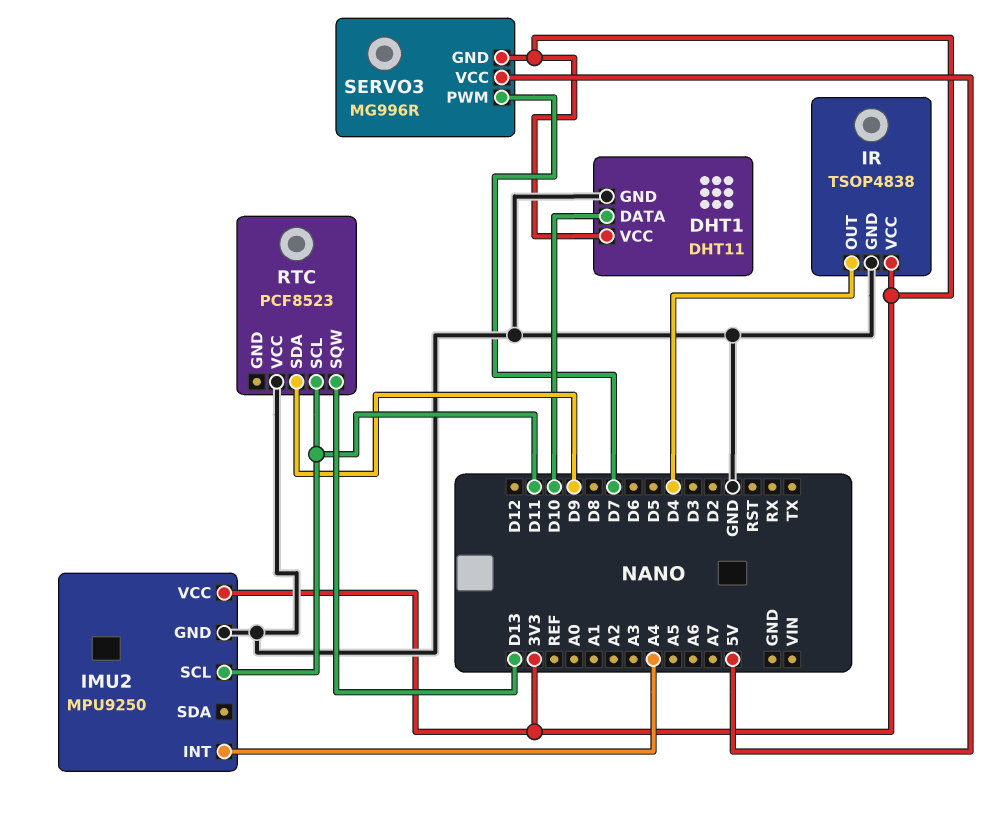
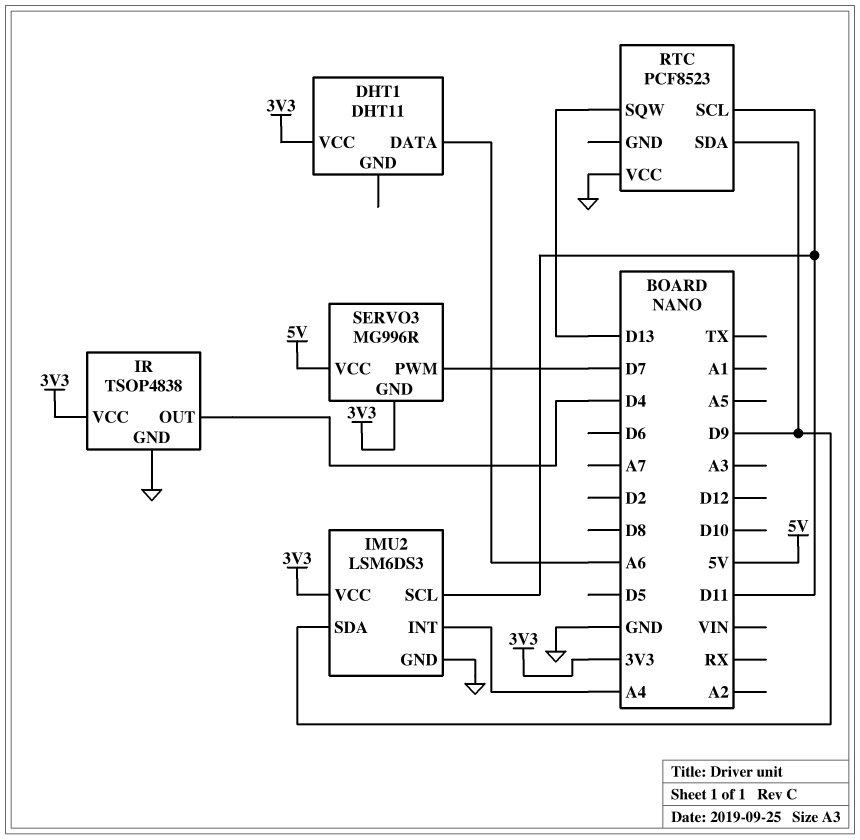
DHT1 pin DATA: D10 -> A6
DHT1 pin GND: GND -> none
IMU2: MPU9250 -> LSM6DS3
IMU2 pin SDA: none -> D9

